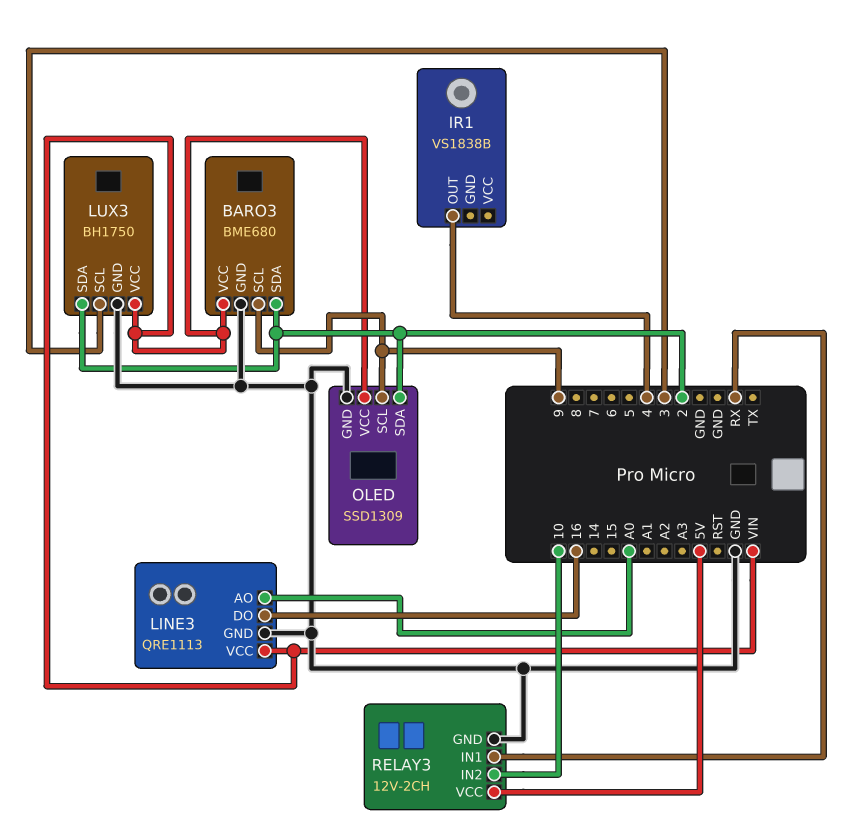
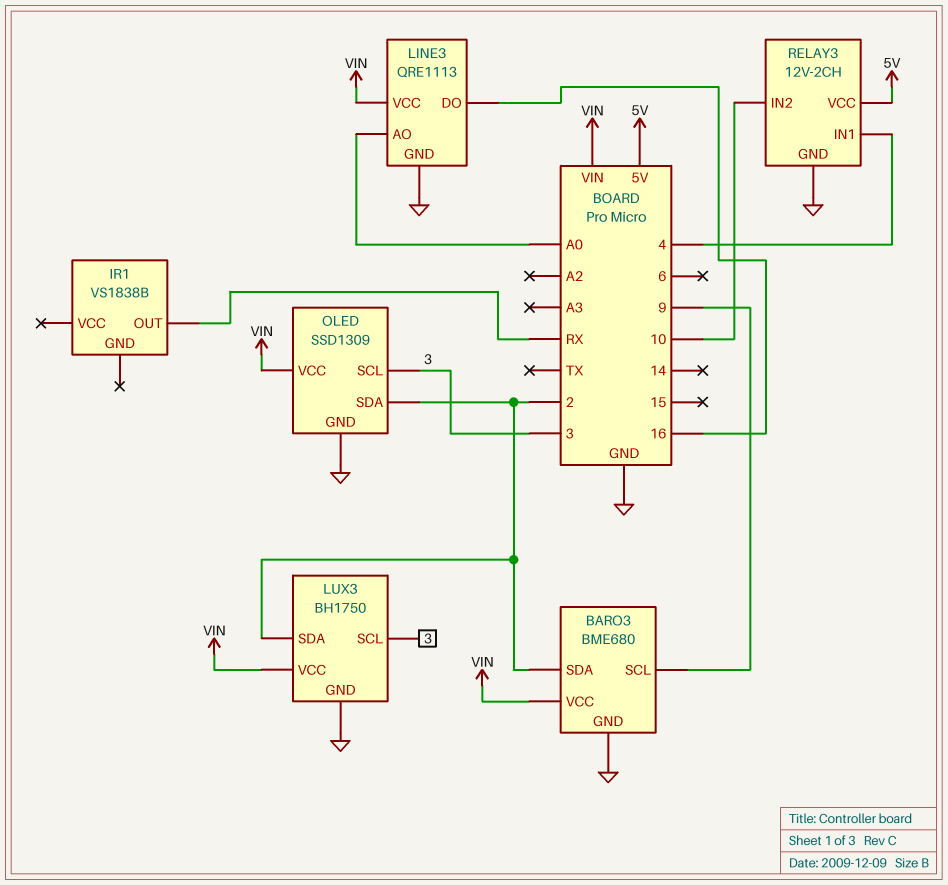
IR1 pin OUT: 4 -> RX
OLED pin SCL: 9 -> 3
RELAY3 pin IN1: RX -> 4

